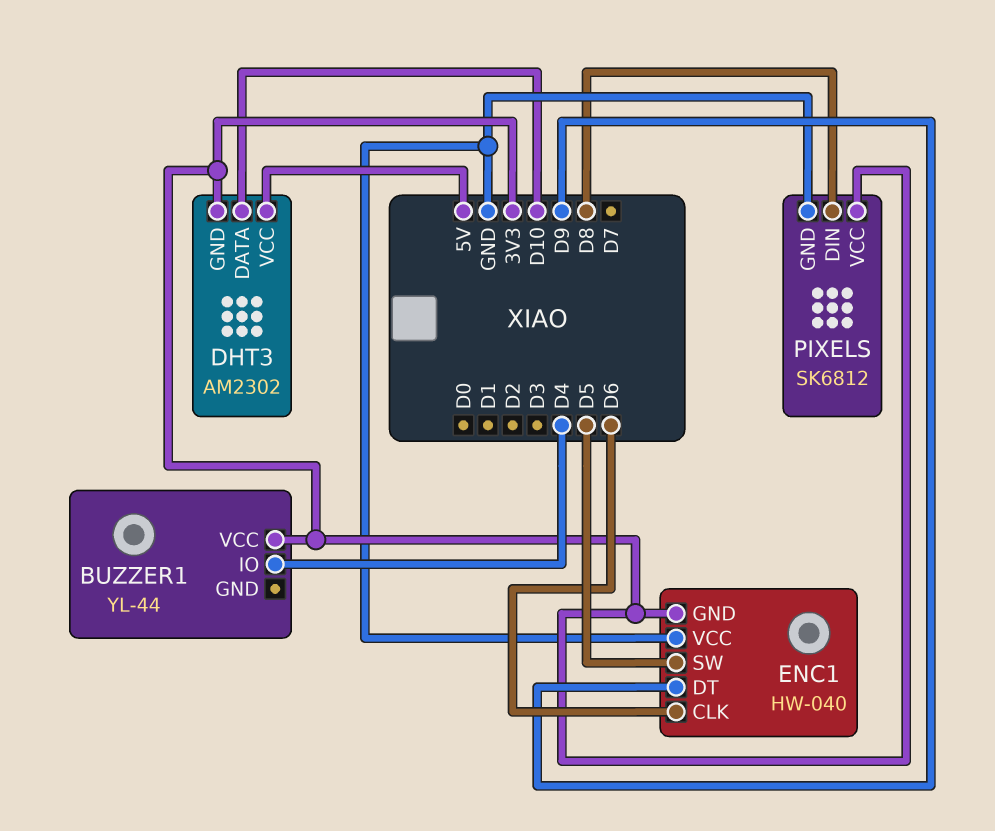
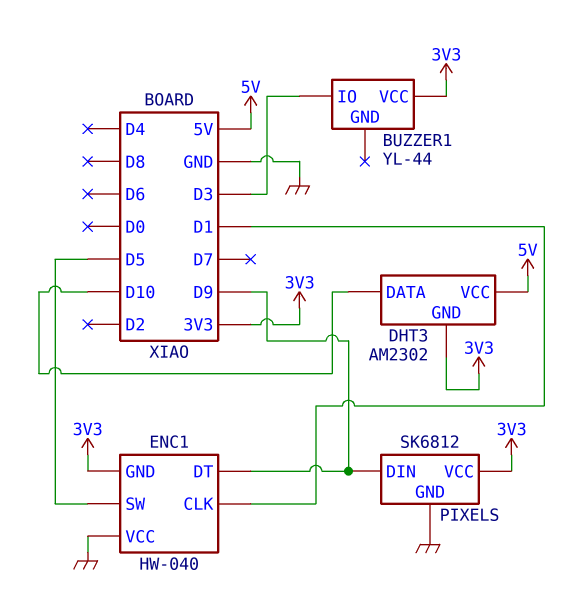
BUZZER1 pin IO: D4 -> D3
ENC1 pin CLK: D6 -> D1
PIXELS pin DIN: D8 -> D9

